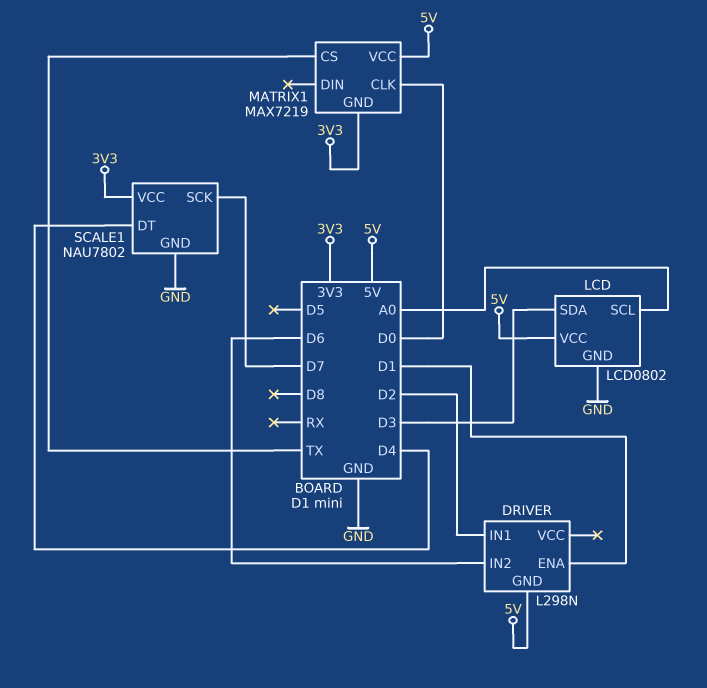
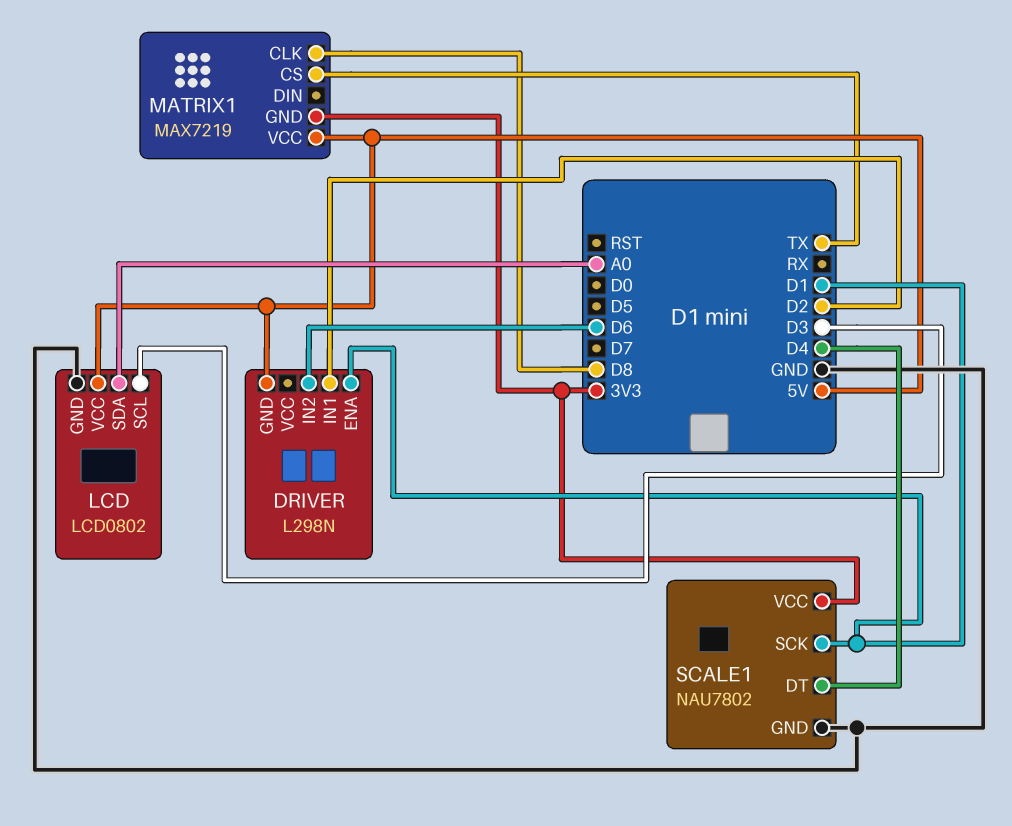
LCD pin SCL: A0 -> D3
LCD pin SDA: D3 -> A0
MATRIX1 pin CLK: D0 -> D8
SCALE1 pin SCK: D7 -> D1

